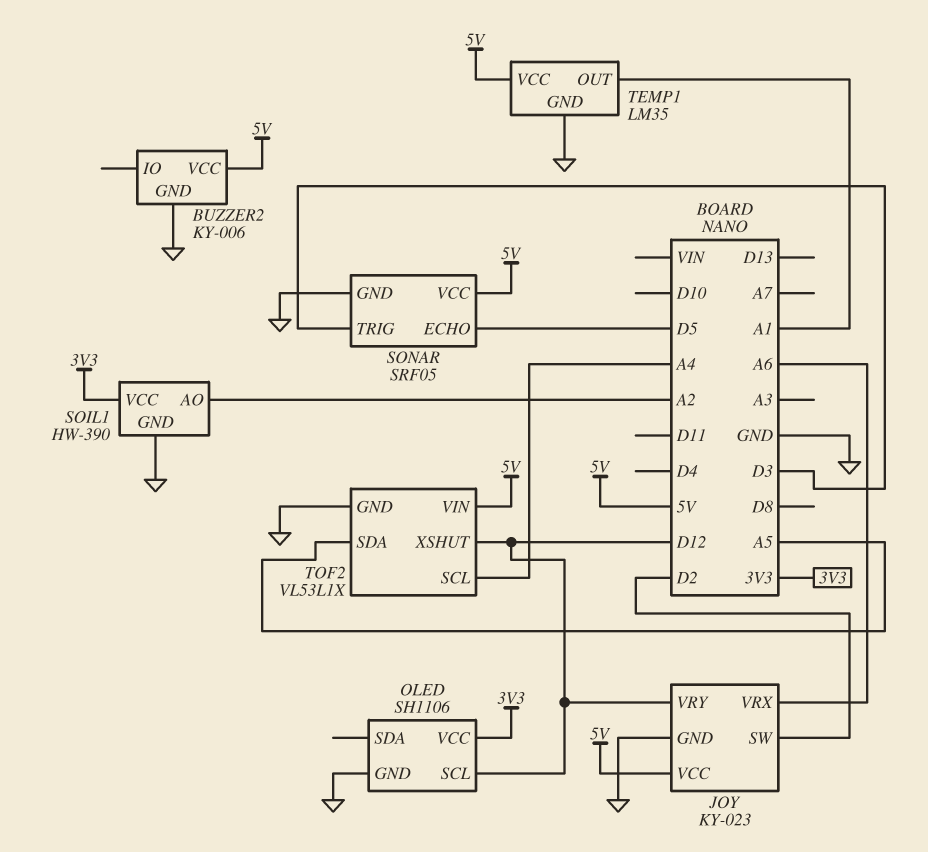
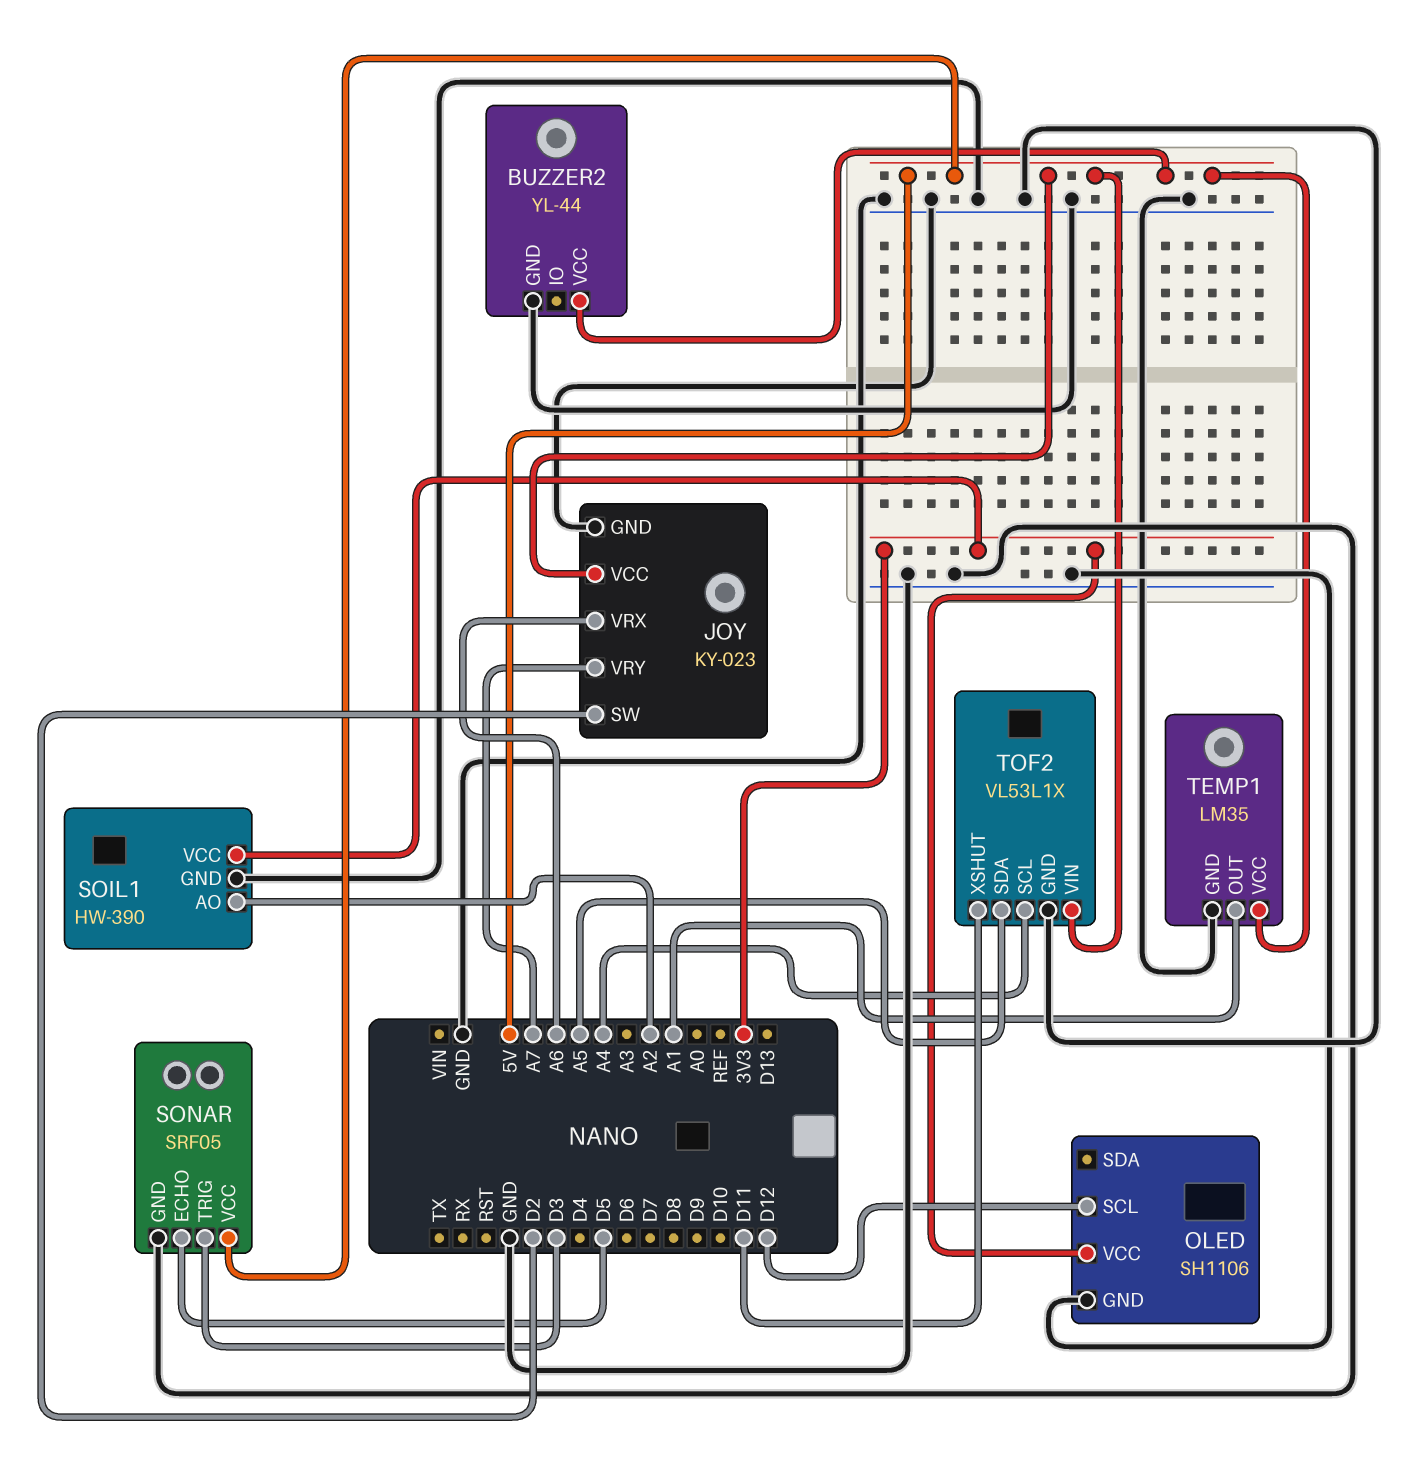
BUZZER2: KY-006 -> YL-44
JOY pin VRY: D12 -> A7
TOF2 pin XSHUT: D12 -> D11

